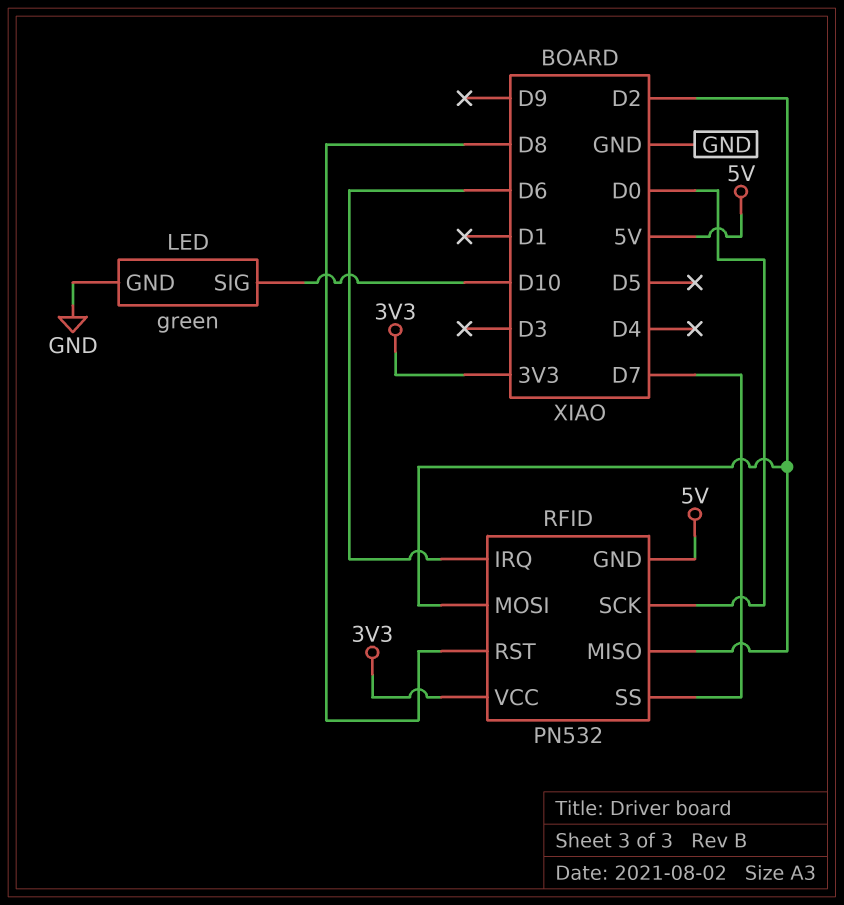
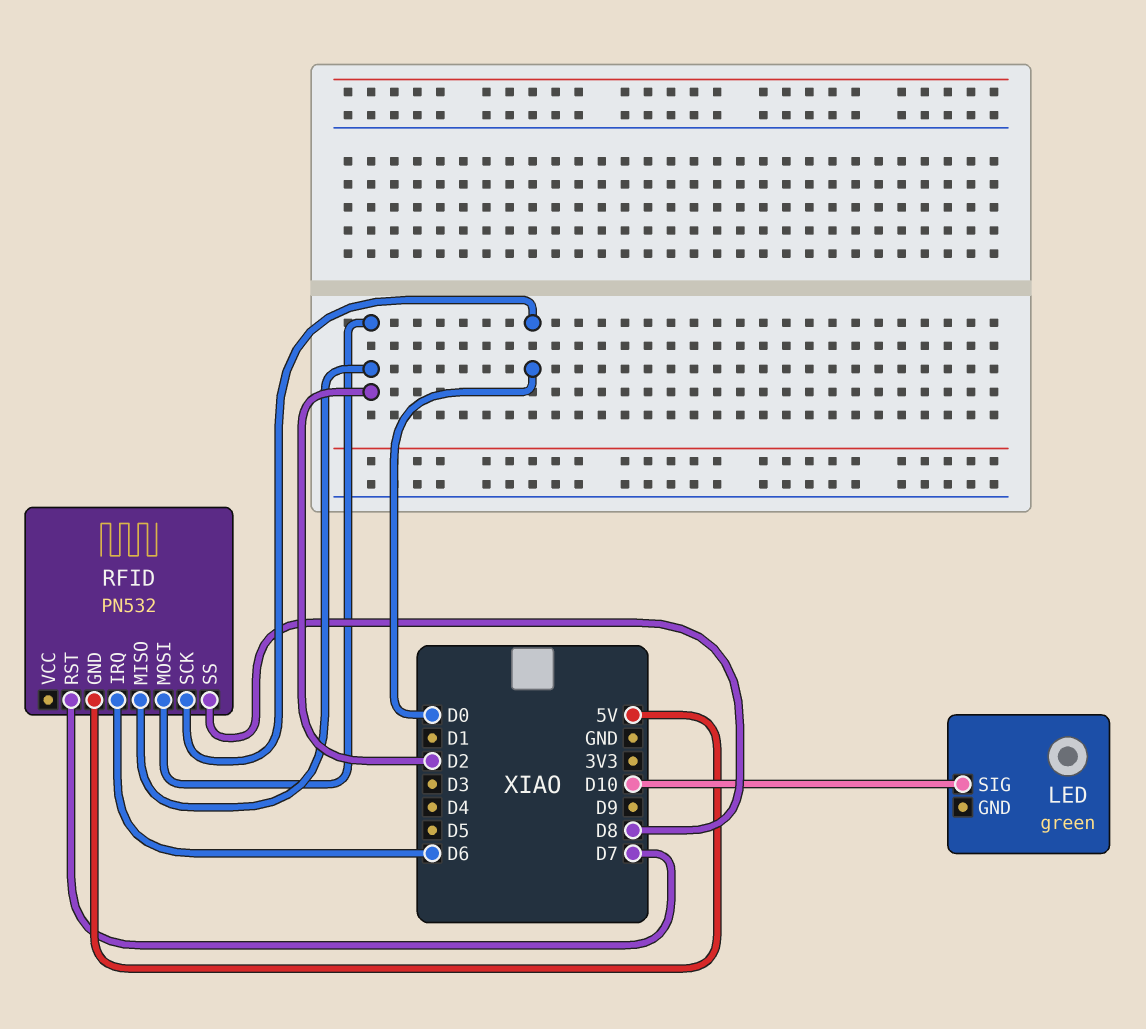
LED pin GND: GND -> none
RFID pin RST: D8 -> D7
RFID pin SS: D7 -> D8
RFID pin VCC: 3V3 -> none

